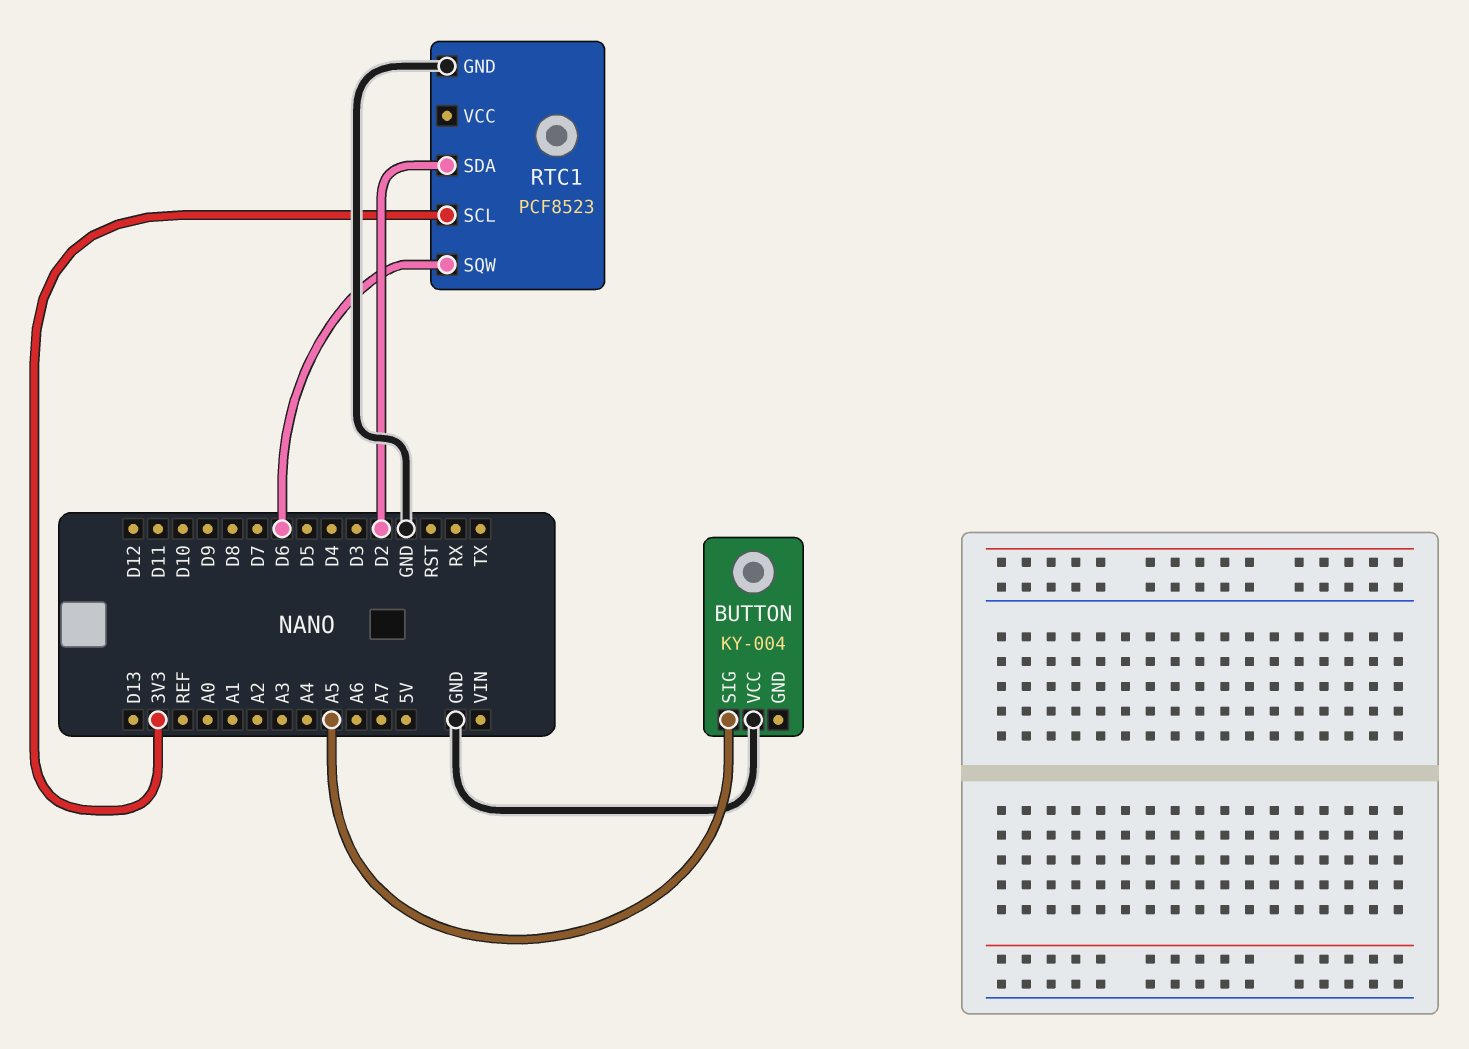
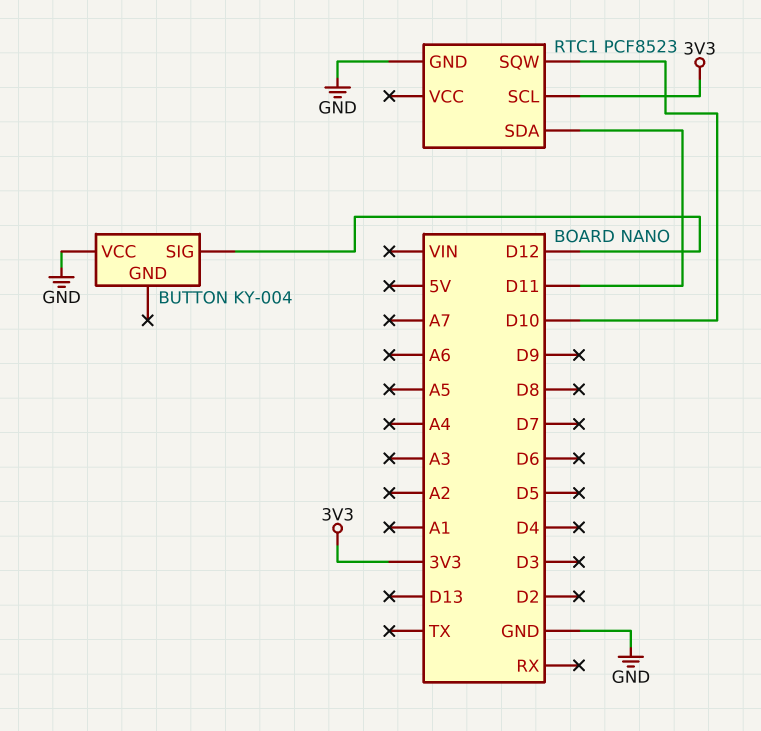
BUTTON pin SIG: A5 -> D12
RTC1 pin SDA: D2 -> D11
RTC1 pin SQW: D6 -> D10

